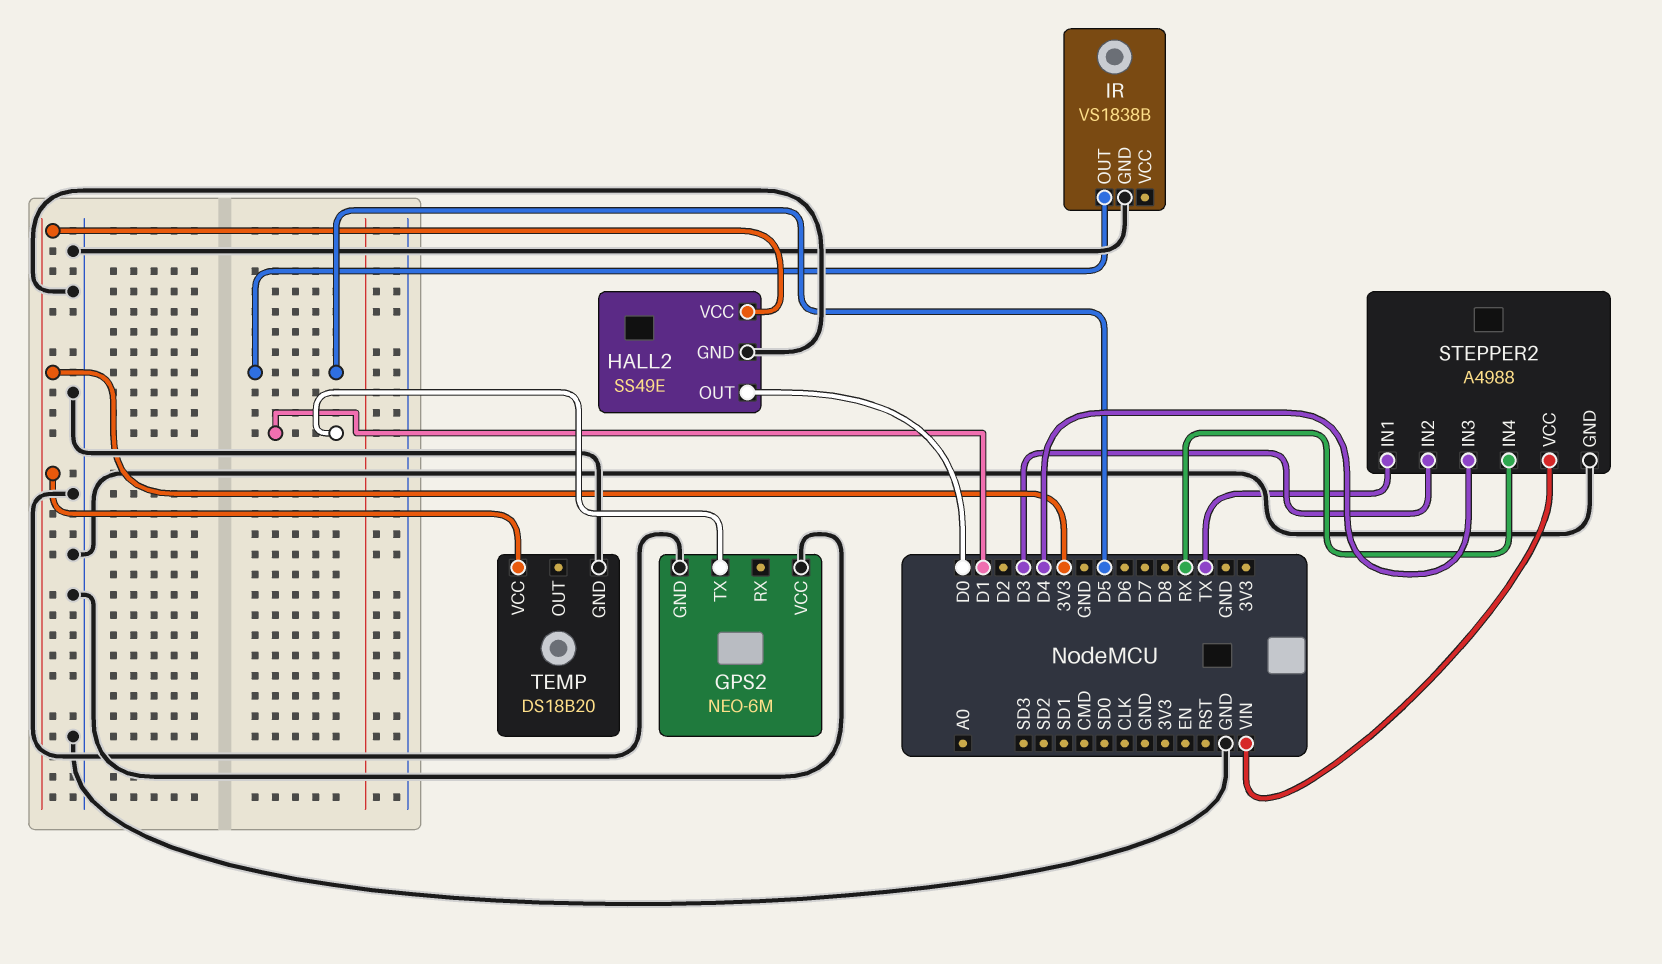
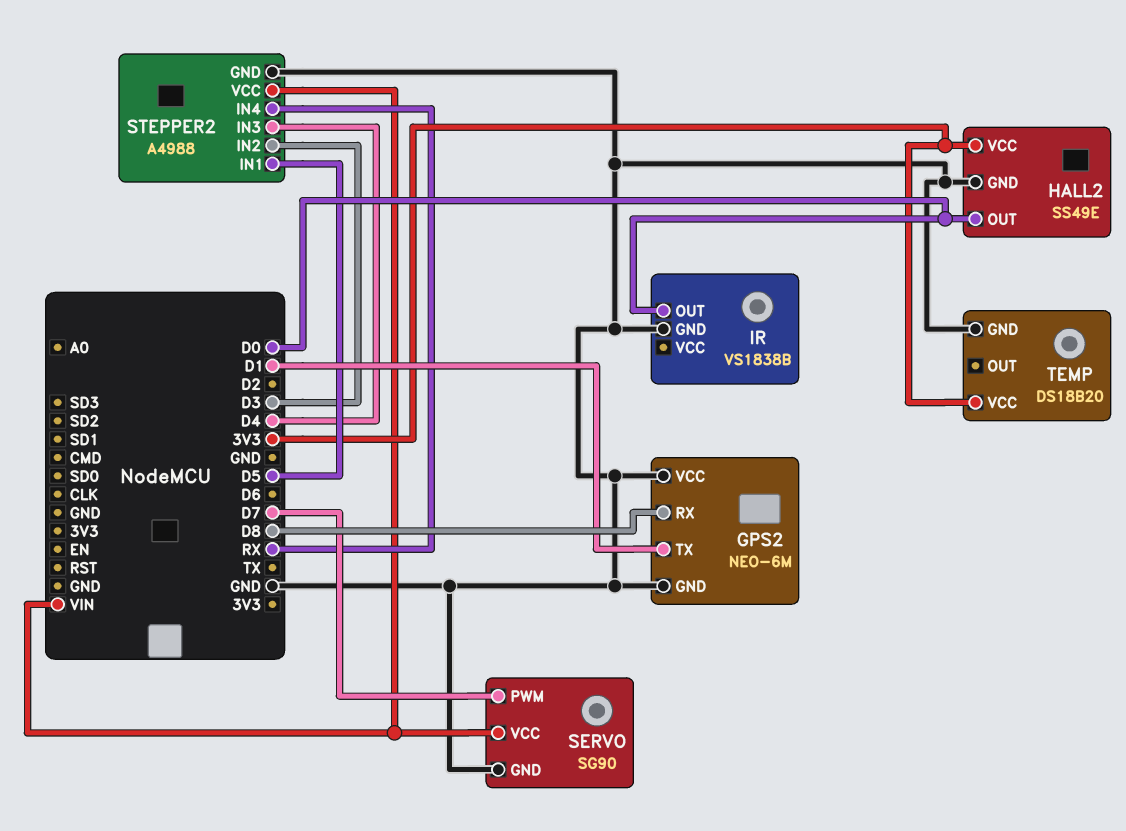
GPS2 pin RX: none -> D8
IR pin OUT: D5 -> D0
SERVO: none -> SG90
SERVO pin GND: none -> GND
SERVO pin PWM: none -> D7
SERVO pin VCC: none -> VIN
STEPPER2 pin IN1: TX -> D5

